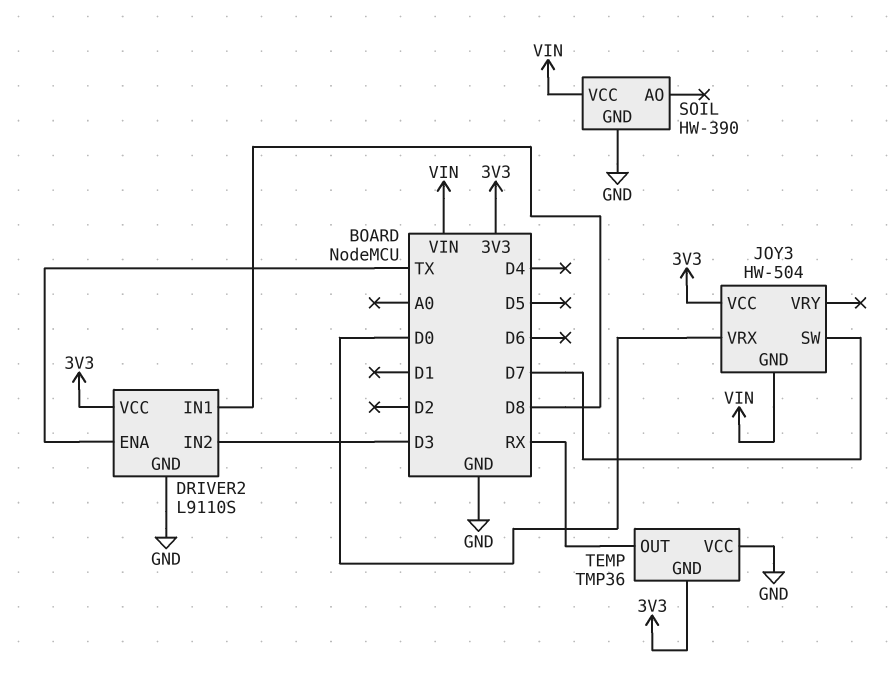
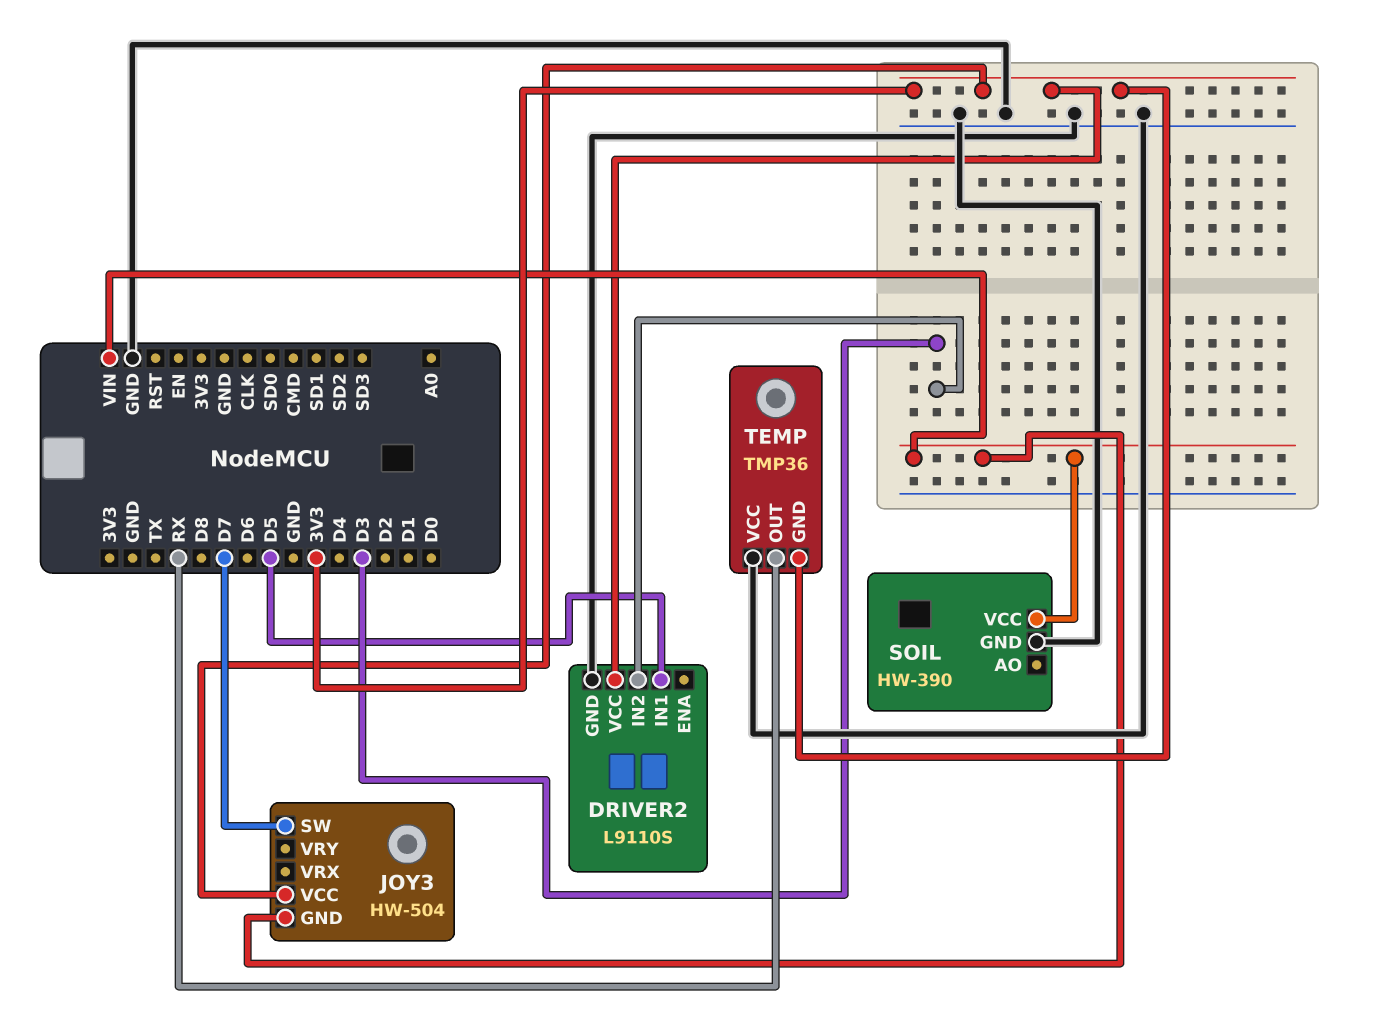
DRIVER2 pin ENA: TX -> none
DRIVER2 pin IN1: D8 -> D5
JOY3 pin VRX: D0 -> none

